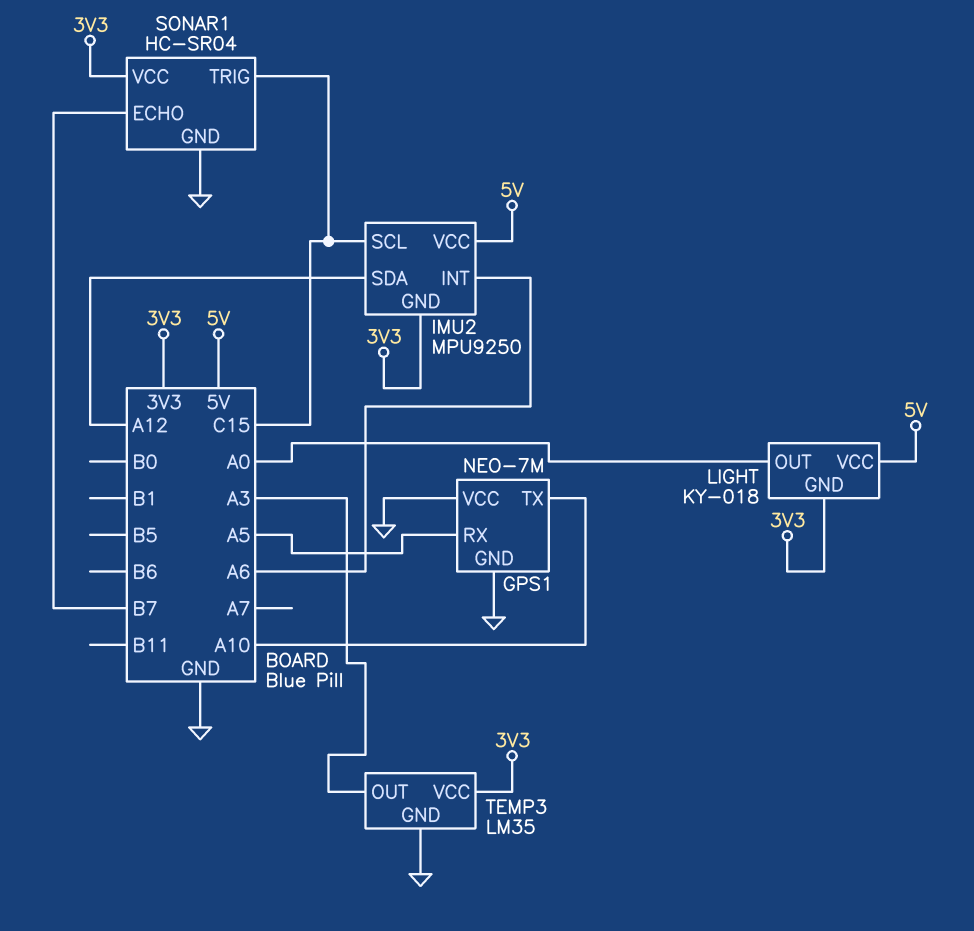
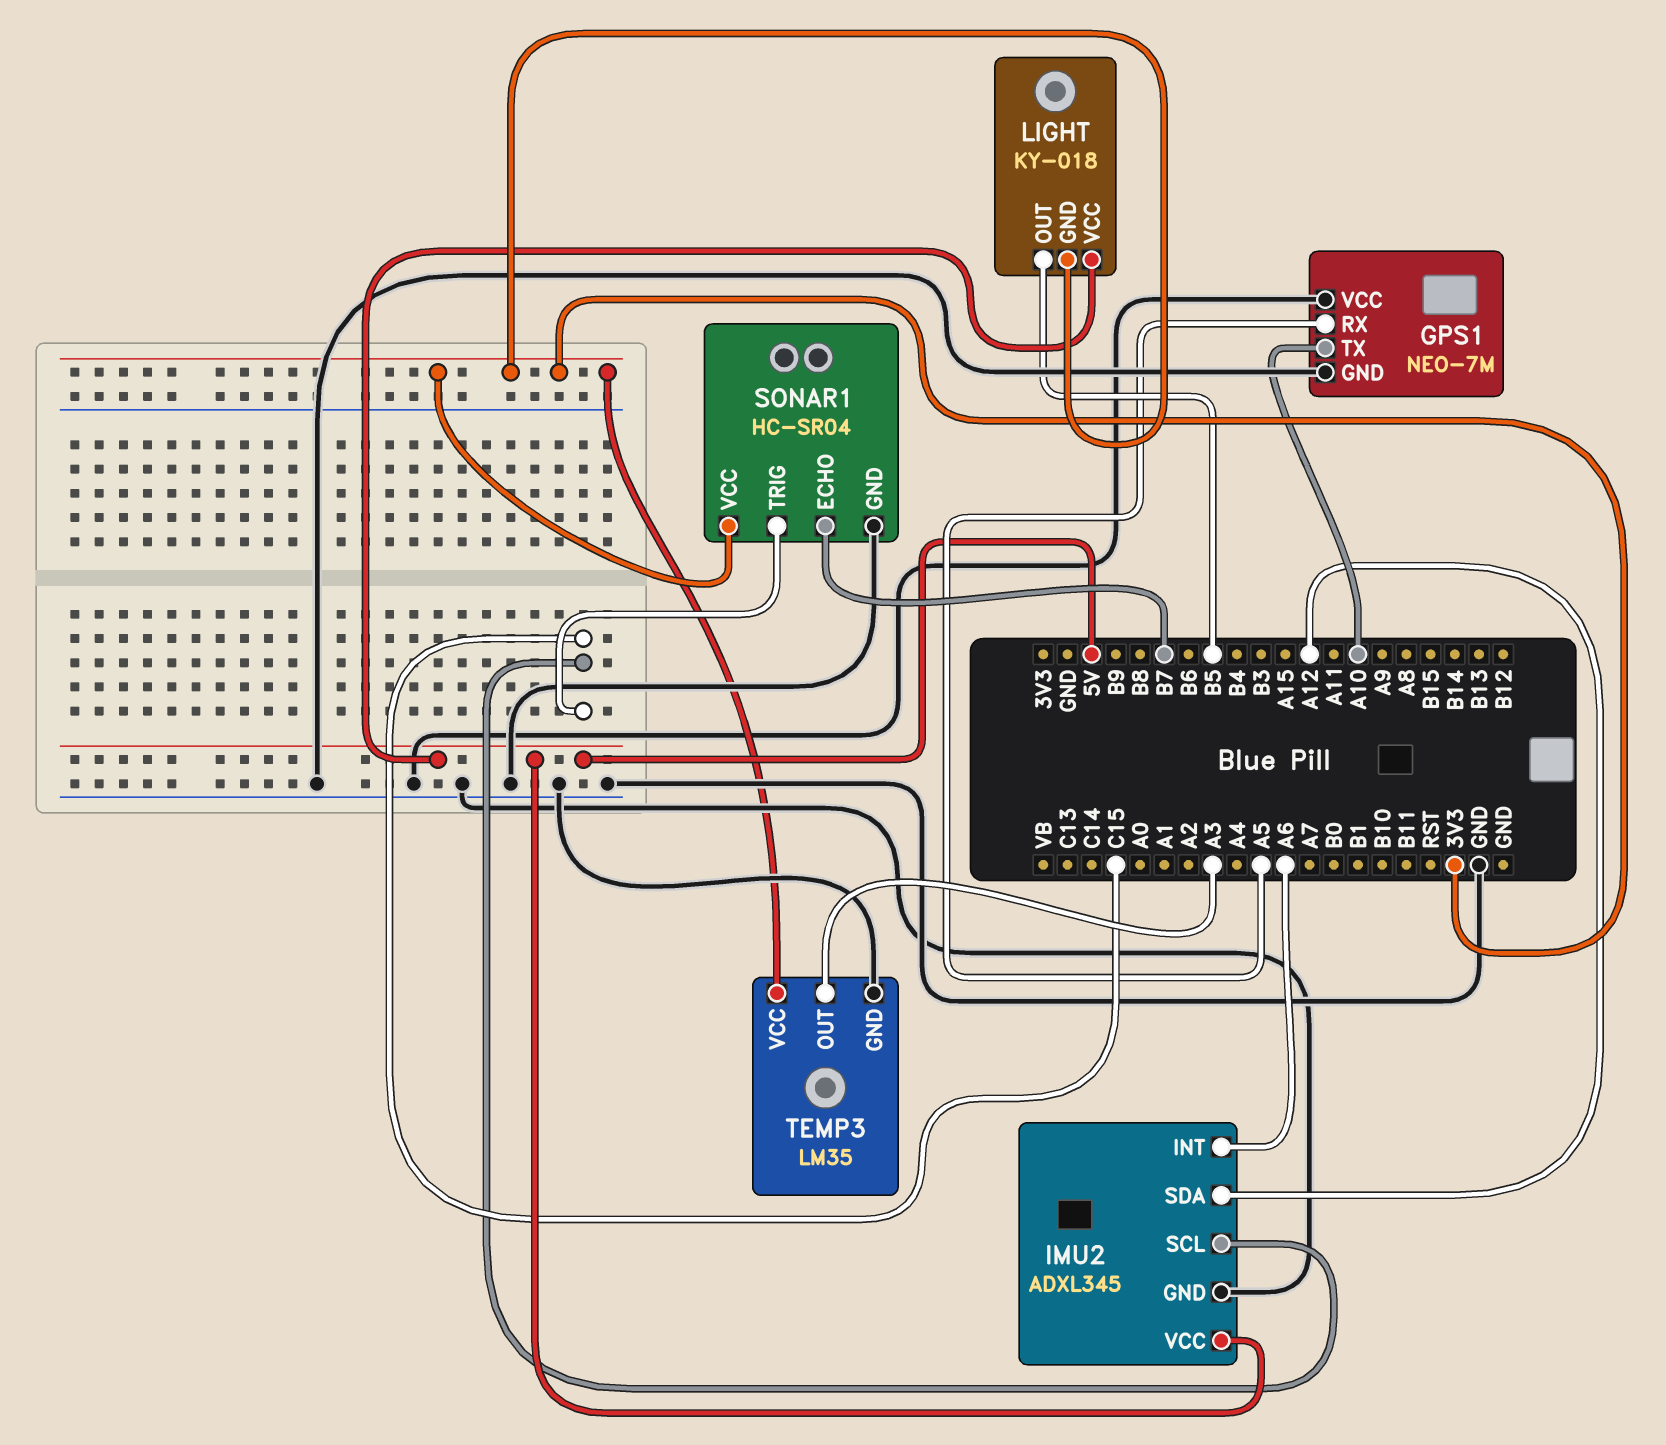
IMU2: MPU9250 -> ADXL345
IMU2 pin GND: 3V3 -> GND
LIGHT pin OUT: A0 -> B5

